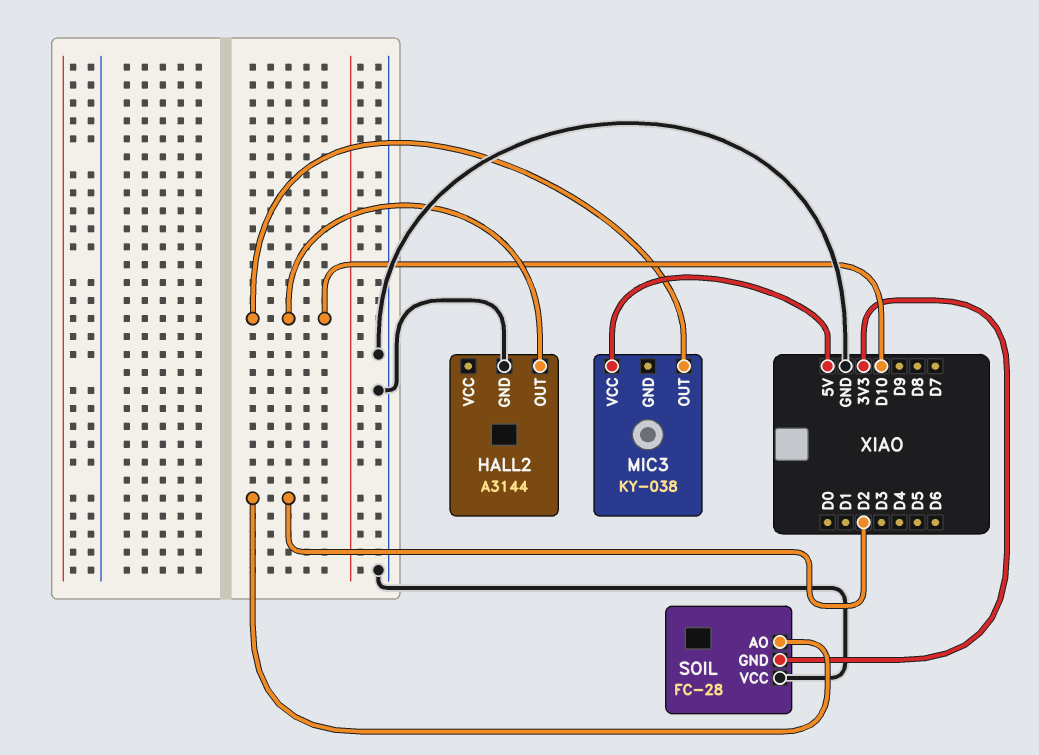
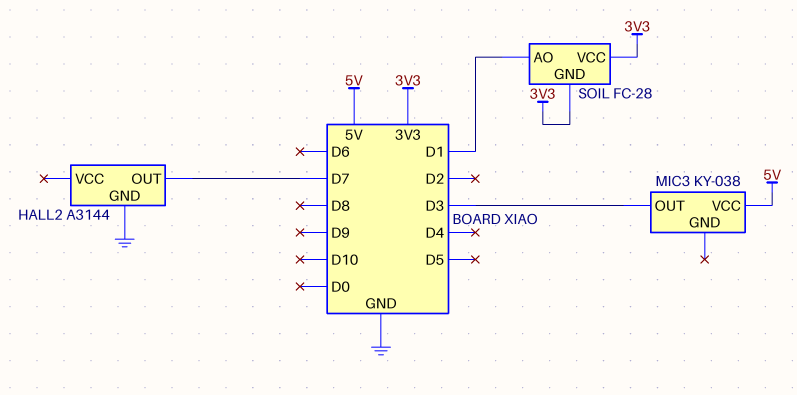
HALL2 pin OUT: D10 -> D7
MIC3 pin OUT: D10 -> D3
SOIL pin AO: D2 -> D1
SOIL pin VCC: GND -> 3V3

